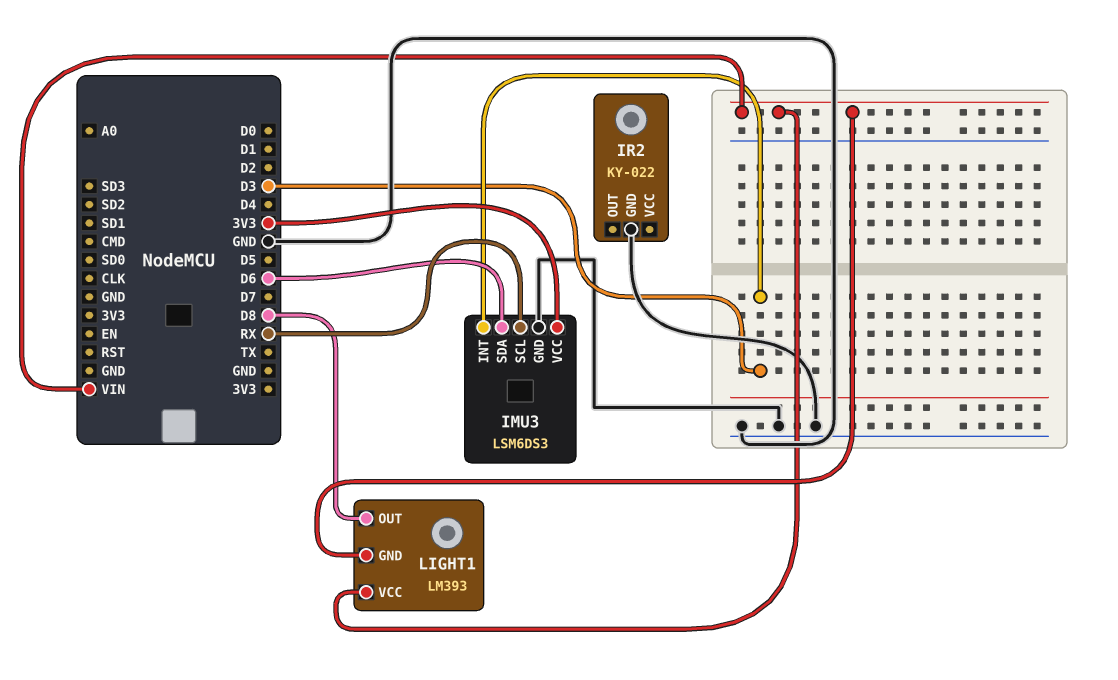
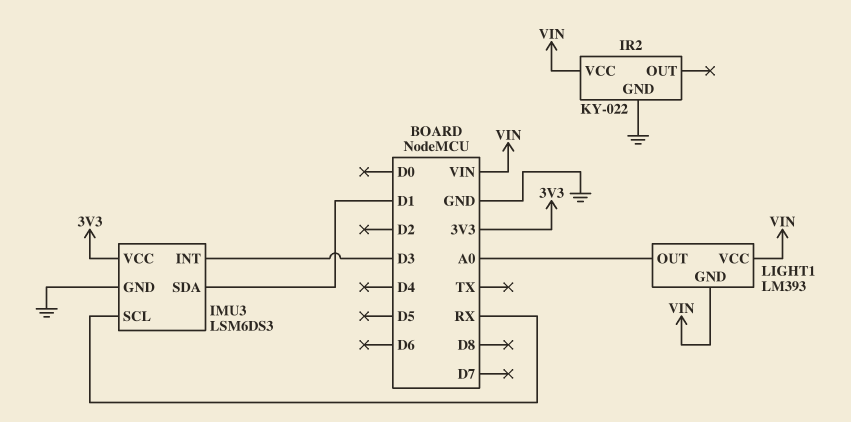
IMU3 pin SDA: D6 -> D1
IR2 pin VCC: none -> VIN
LIGHT1 pin OUT: D8 -> A0

